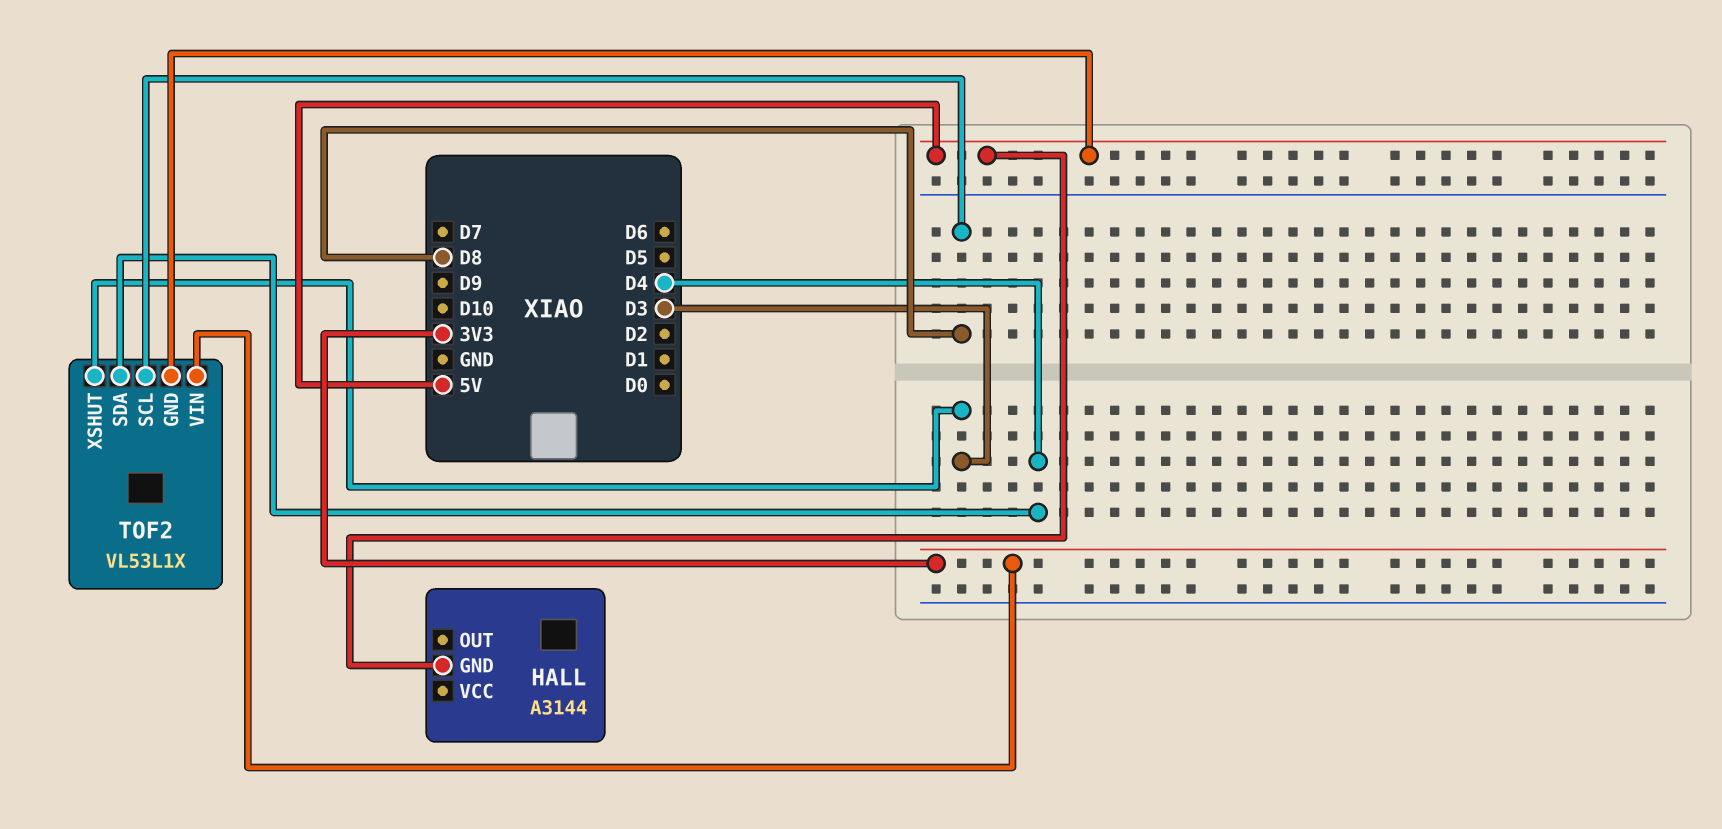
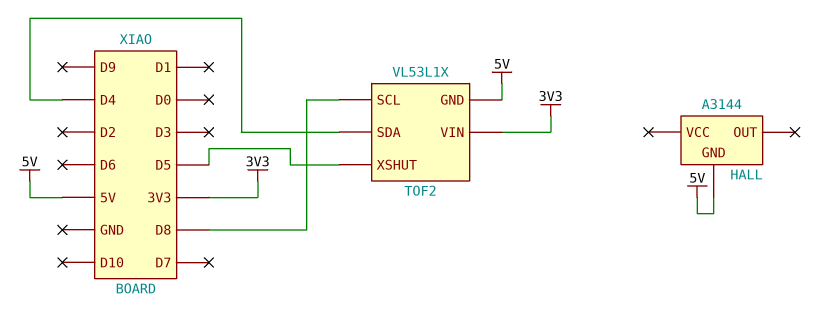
TOF2 pin XSHUT: D3 -> D5

